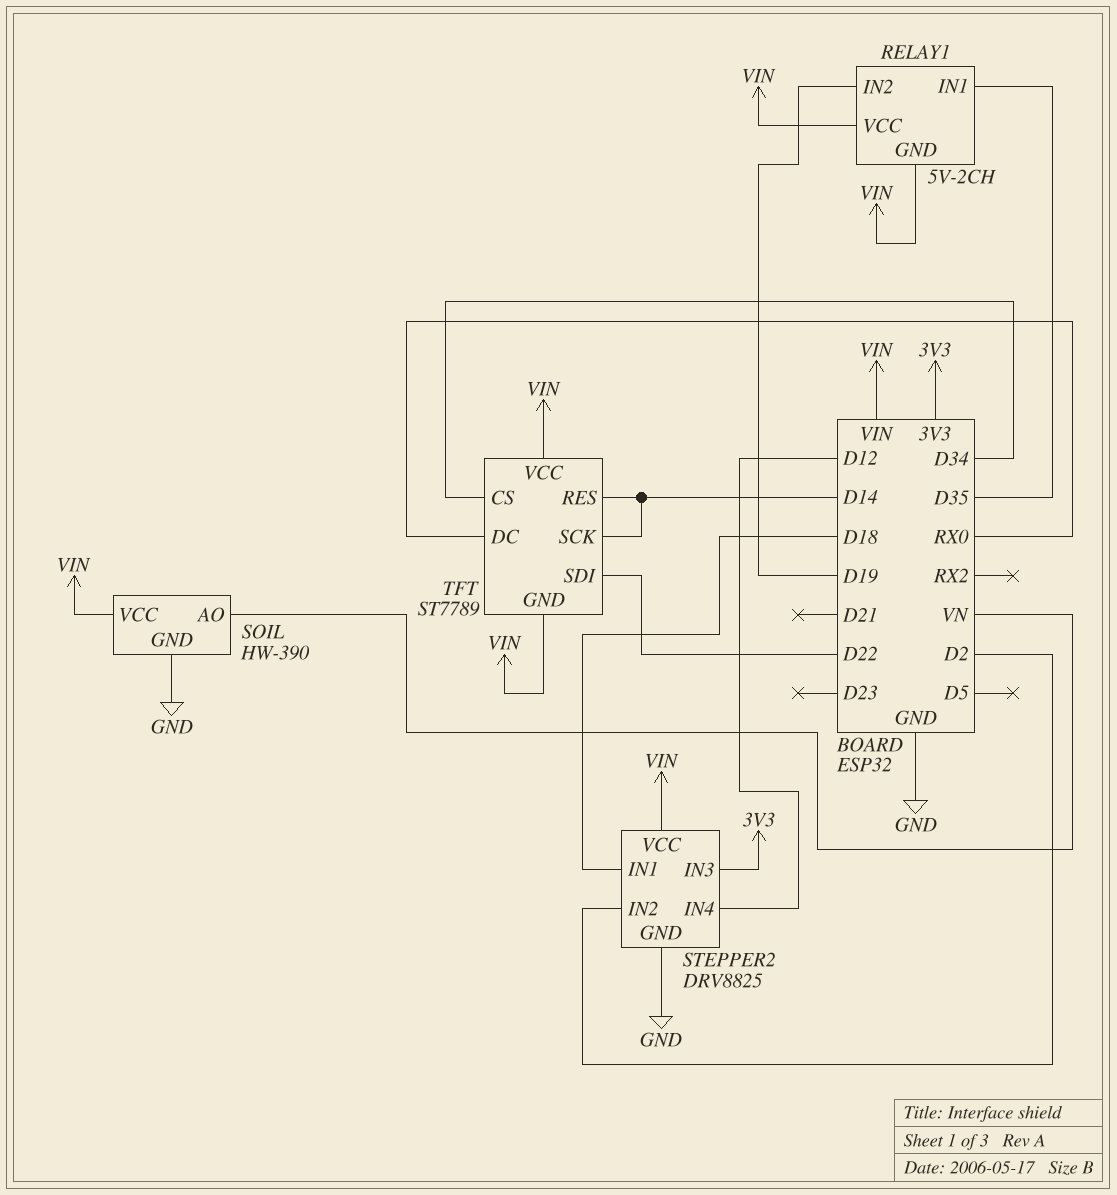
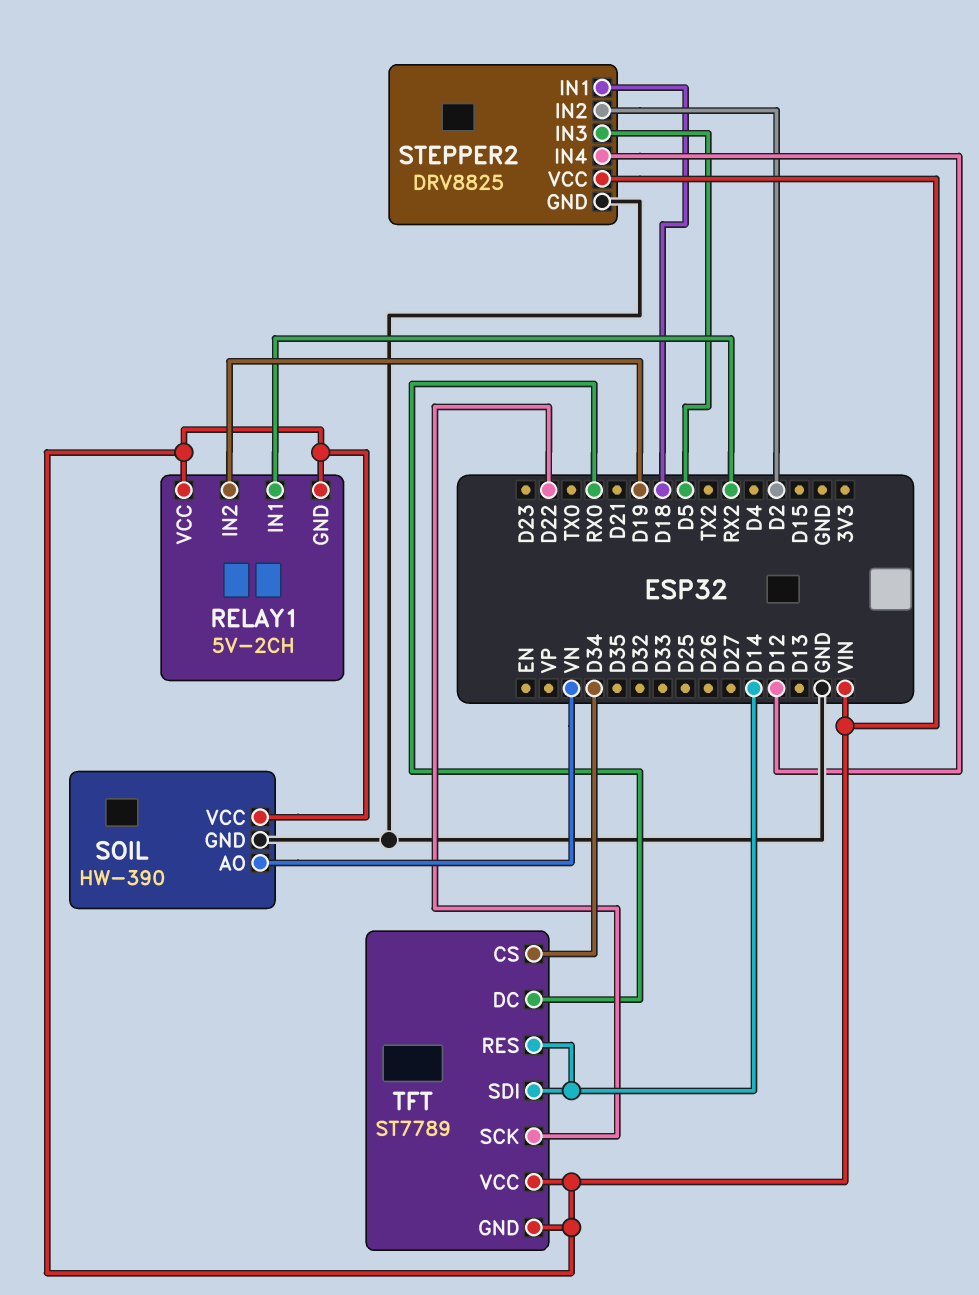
RELAY1 pin IN1: D35 -> RX2
STEPPER2 pin IN3: 3V3 -> D5
TFT pin SCK: D14 -> D22
TFT pin SDI: D22 -> D14

